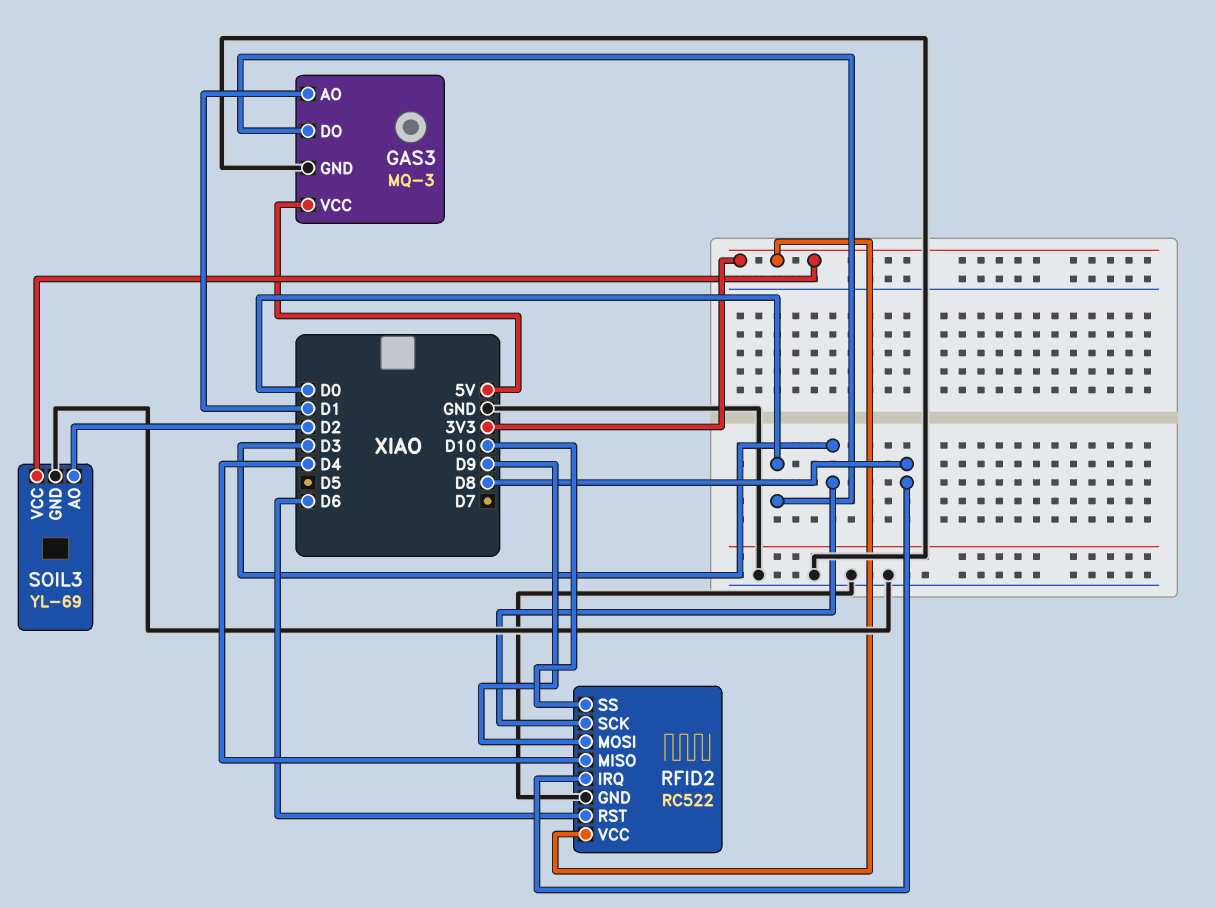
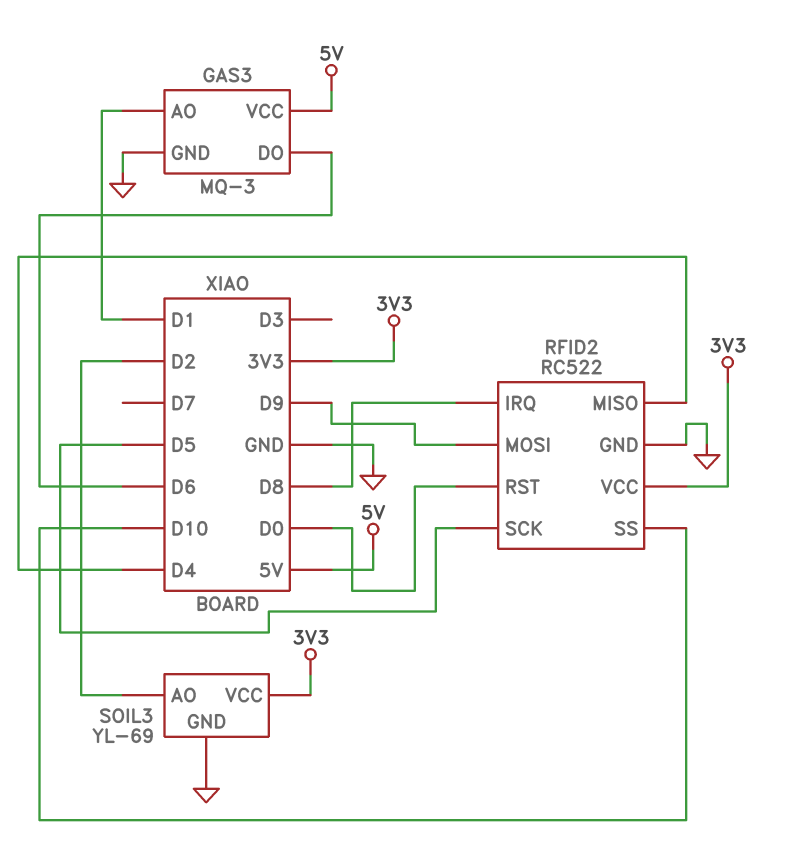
GAS3 pin DO: D0 -> D6
RFID2 pin RST: D6 -> D0
RFID2 pin SCK: D3 -> D5

